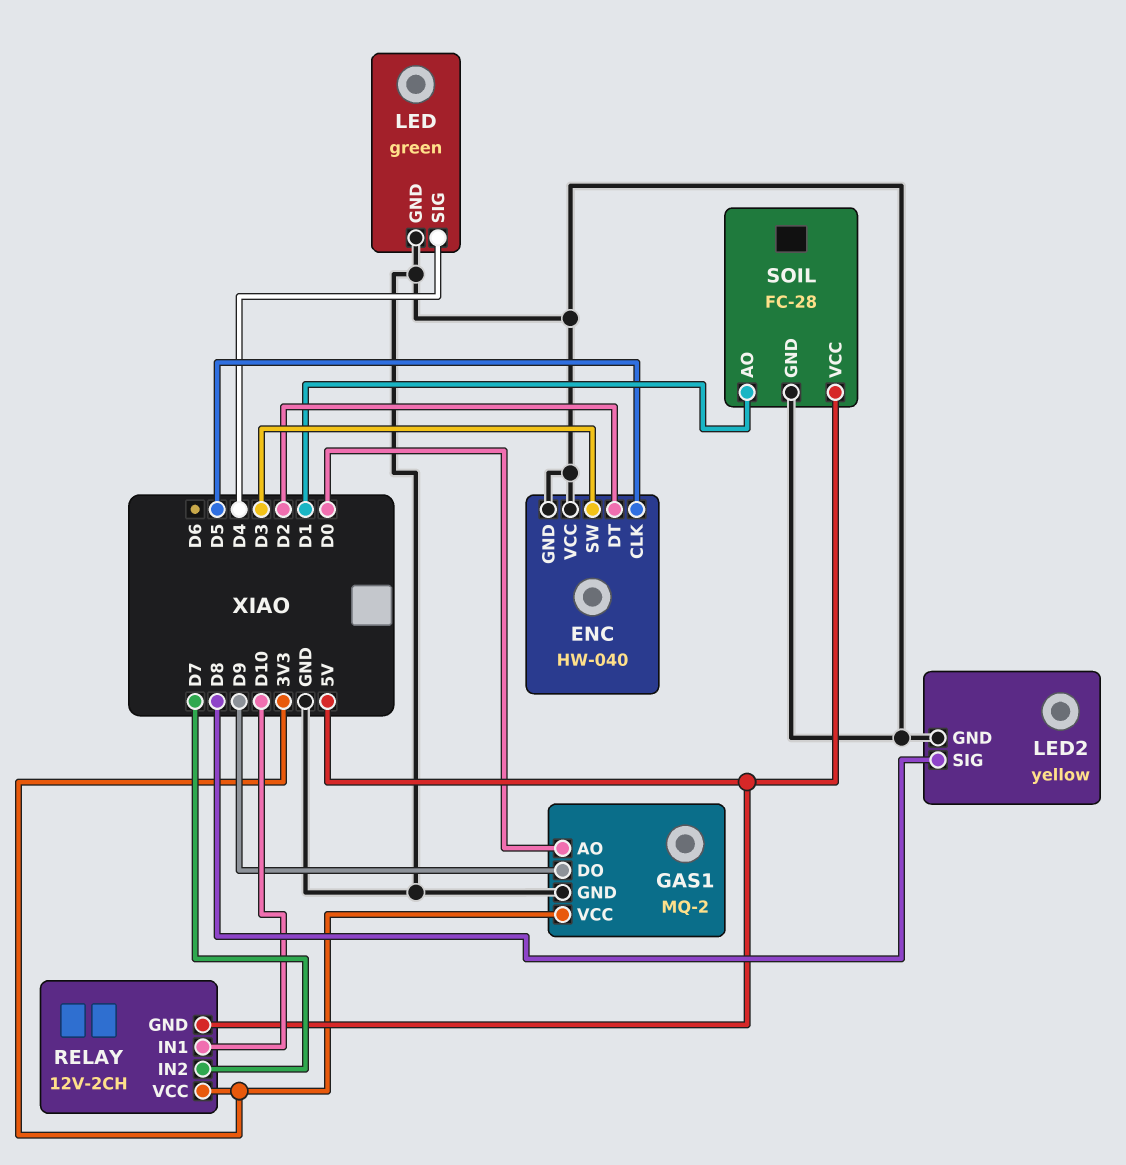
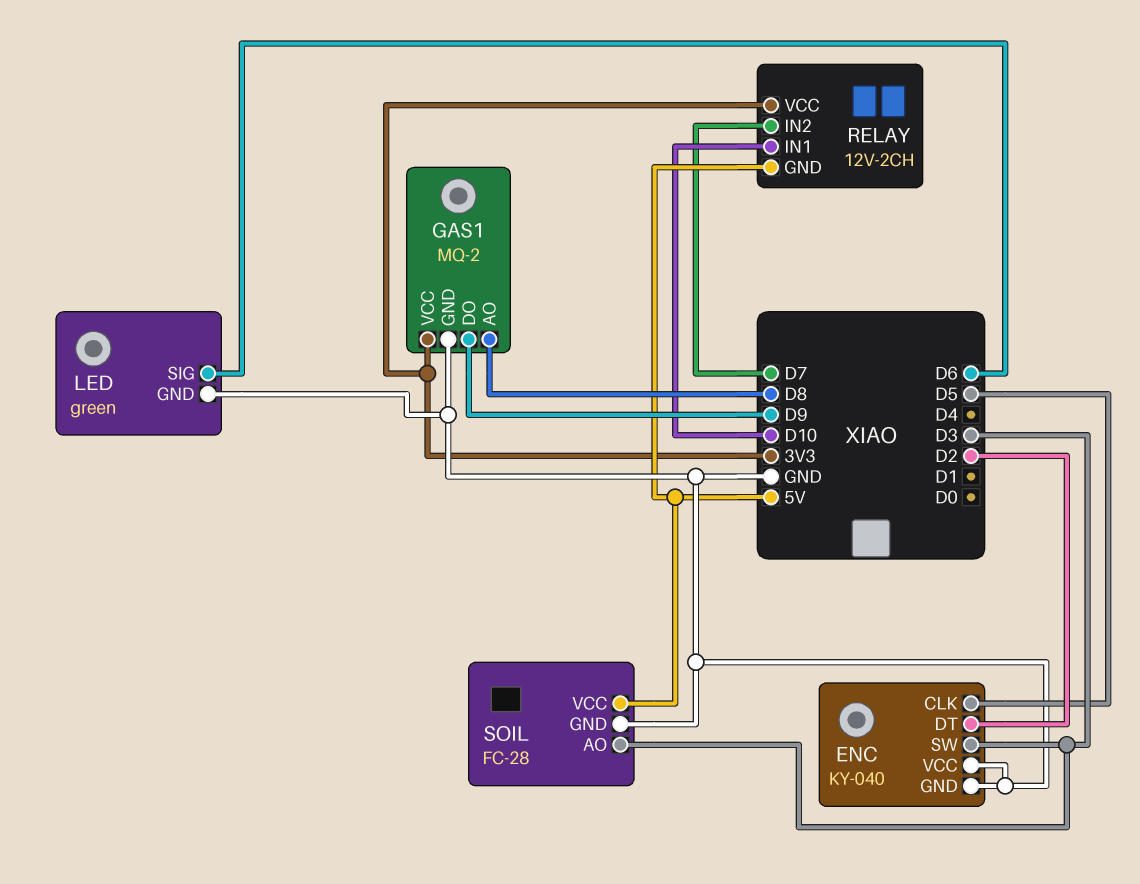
ENC: HW-040 -> KY-040
GAS1 pin AO: D0 -> D8
LED pin SIG: D4 -> D6
LED2: yellow -> none
LED2 pin GND: GND -> none
LED2 pin SIG: D8 -> none
SOIL pin AO: D1 -> D3

